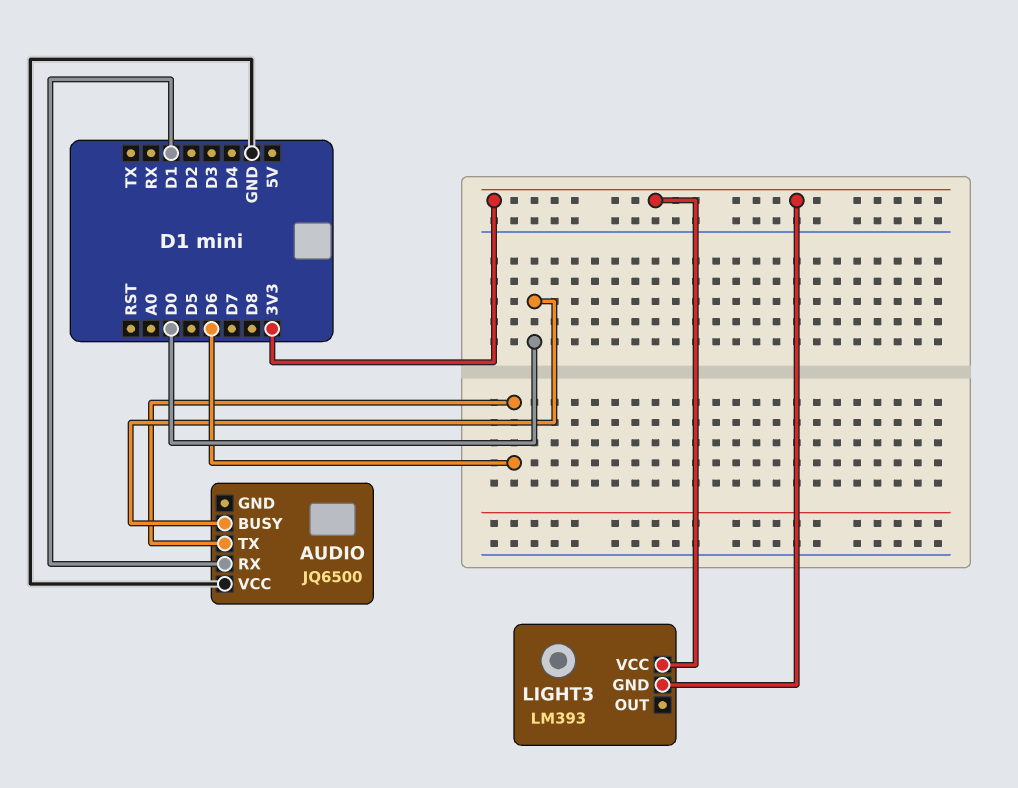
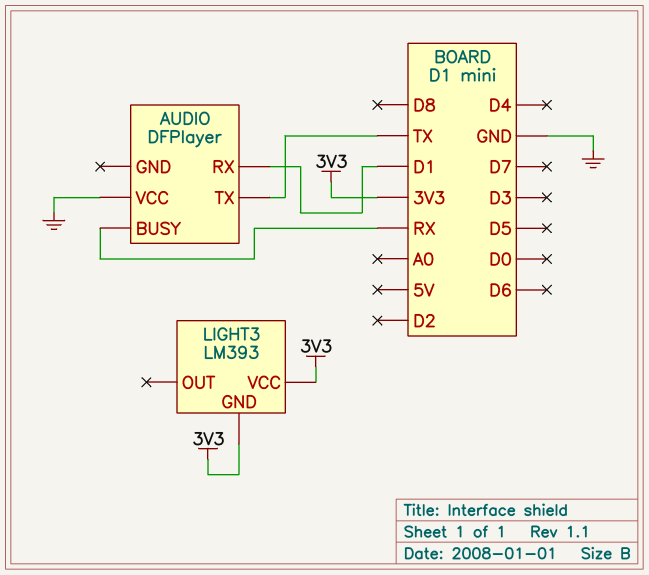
AUDIO: JQ6500 -> DFPlayer
AUDIO pin BUSY: D0 -> RX
AUDIO pin TX: D6 -> TX

